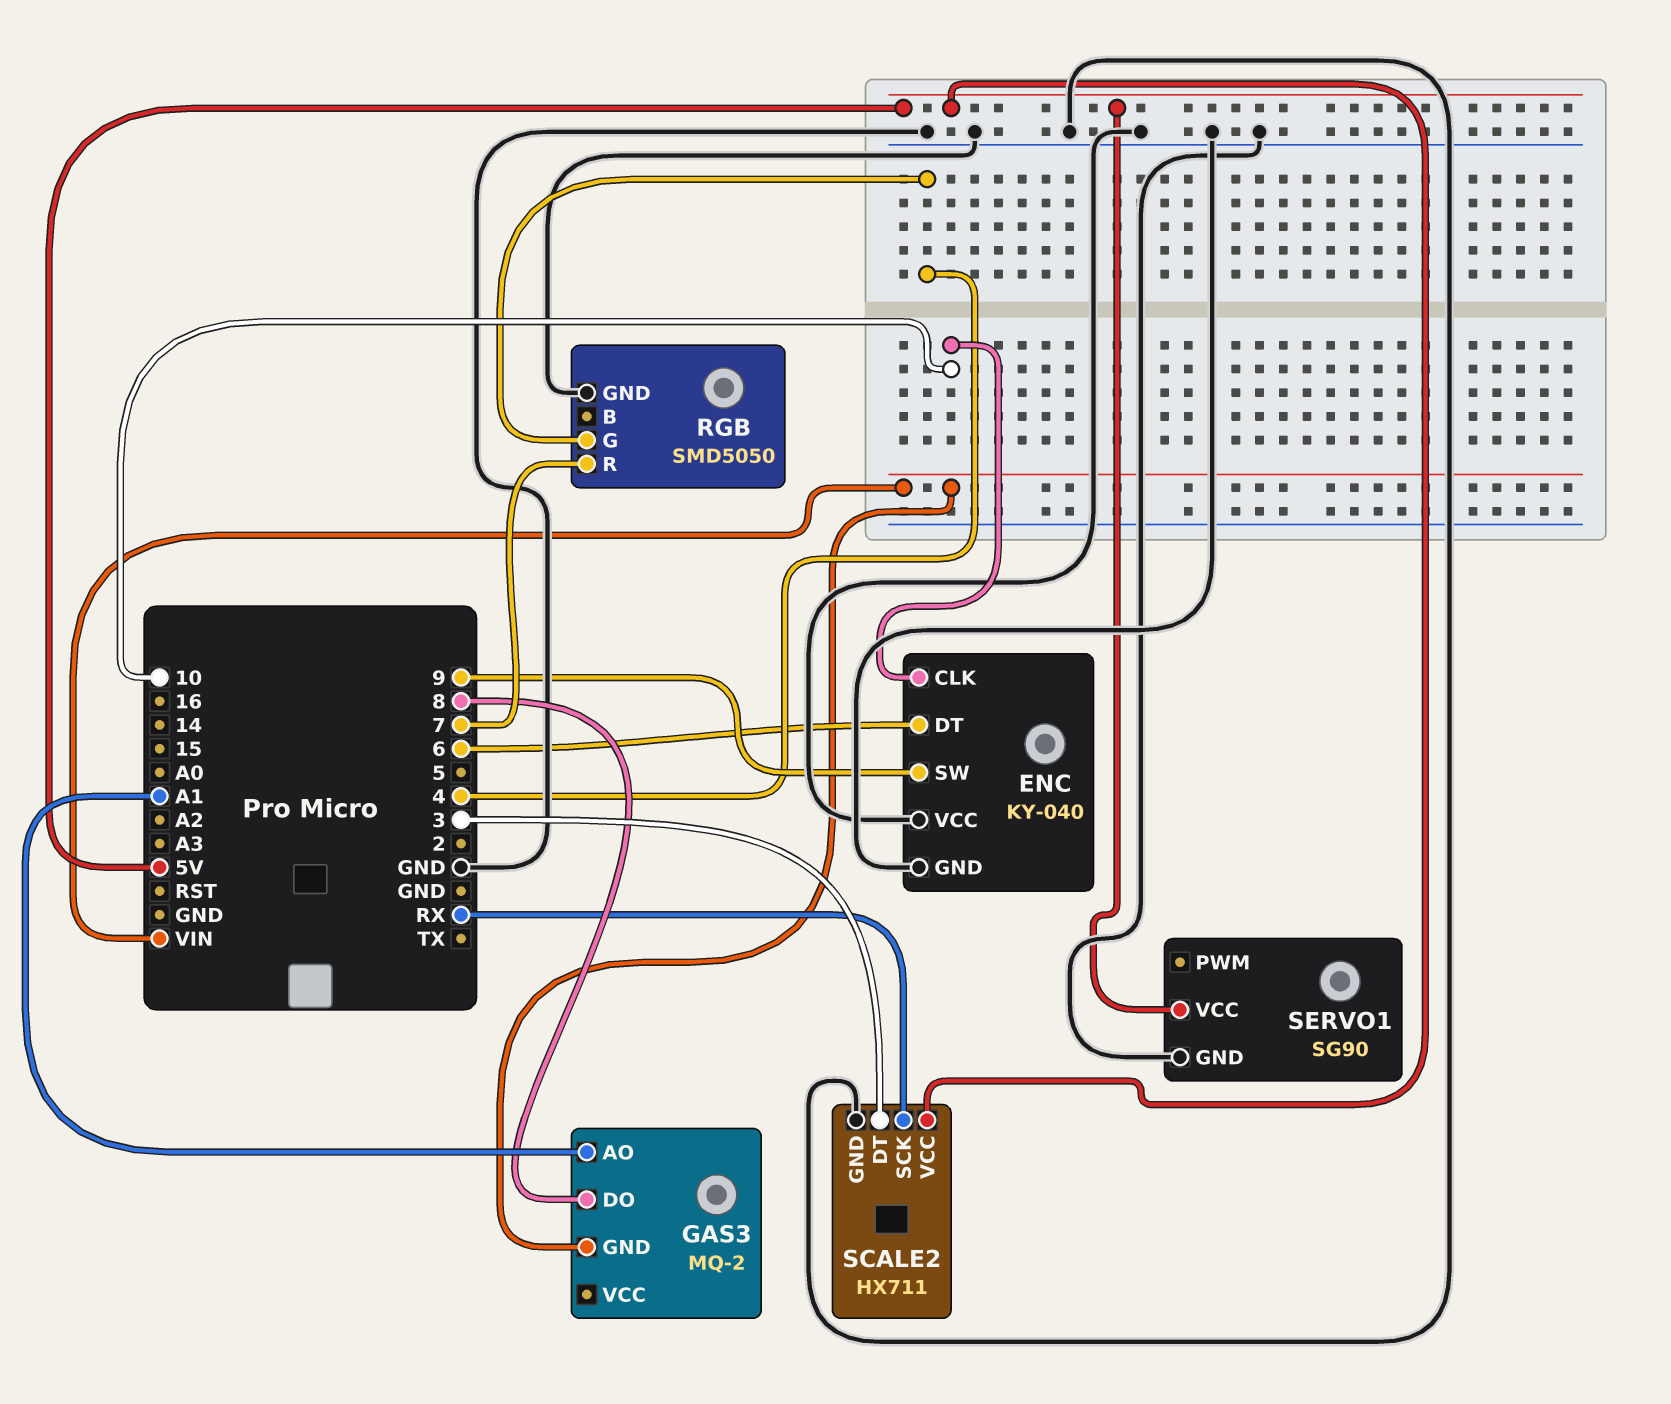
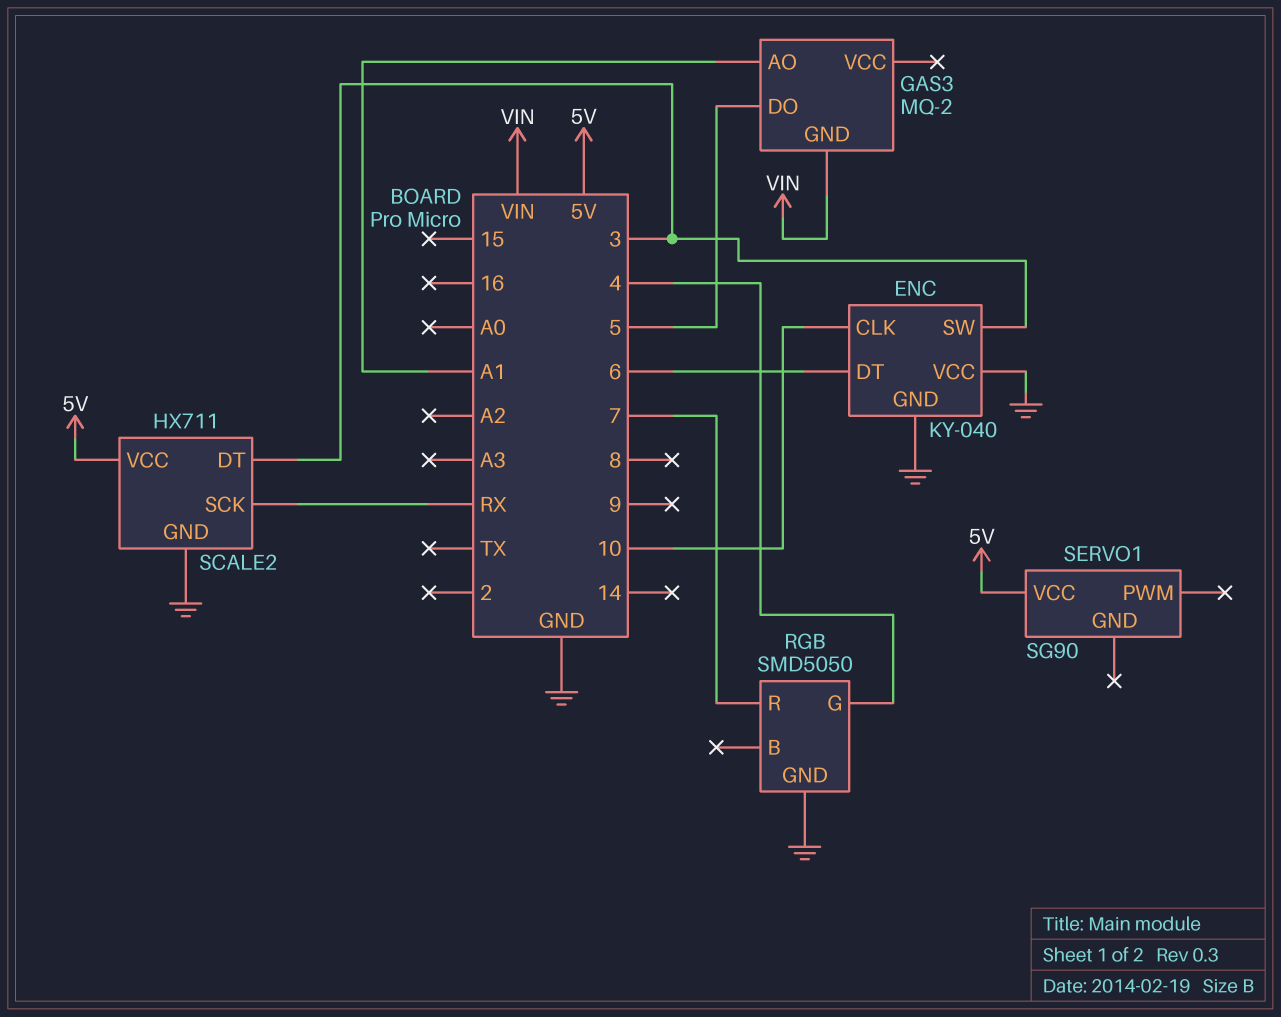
ENC pin SW: 9 -> 3
GAS3 pin DO: 8 -> 5
SERVO1 pin GND: GND -> none

